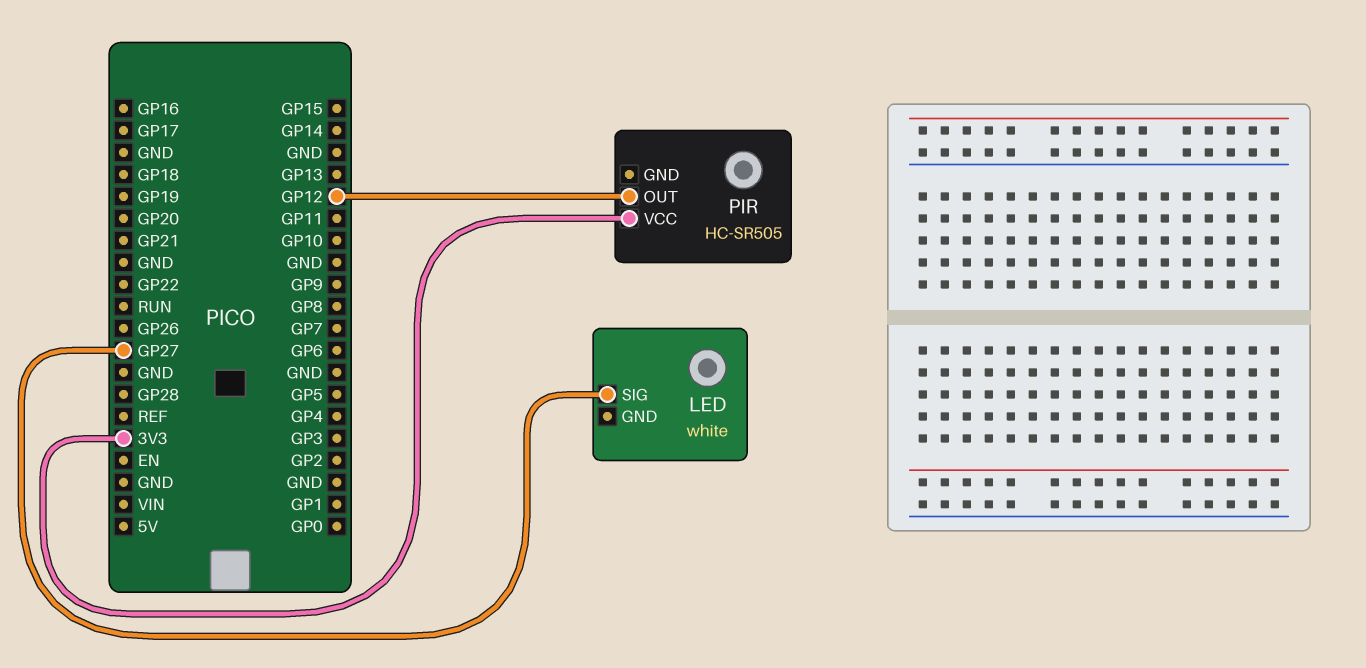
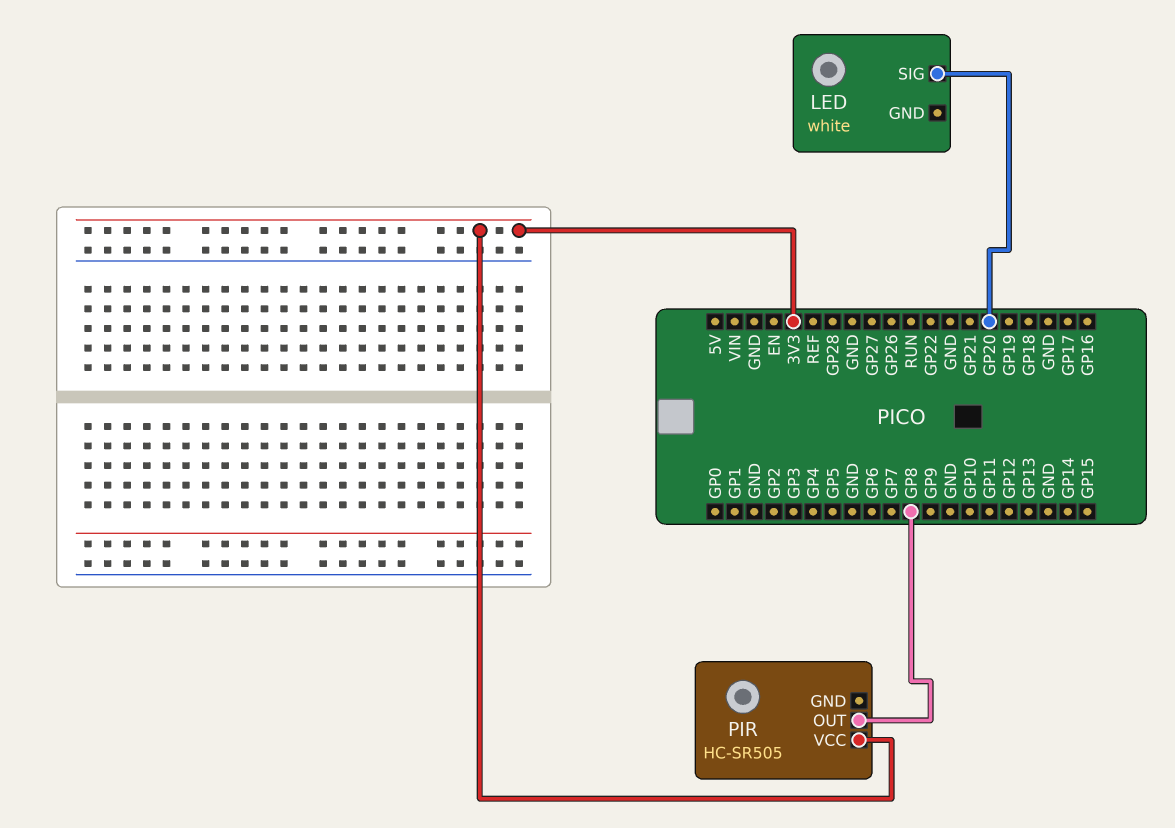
LED pin SIG: GP27 -> GP20
PIR pin OUT: GP12 -> GP8

